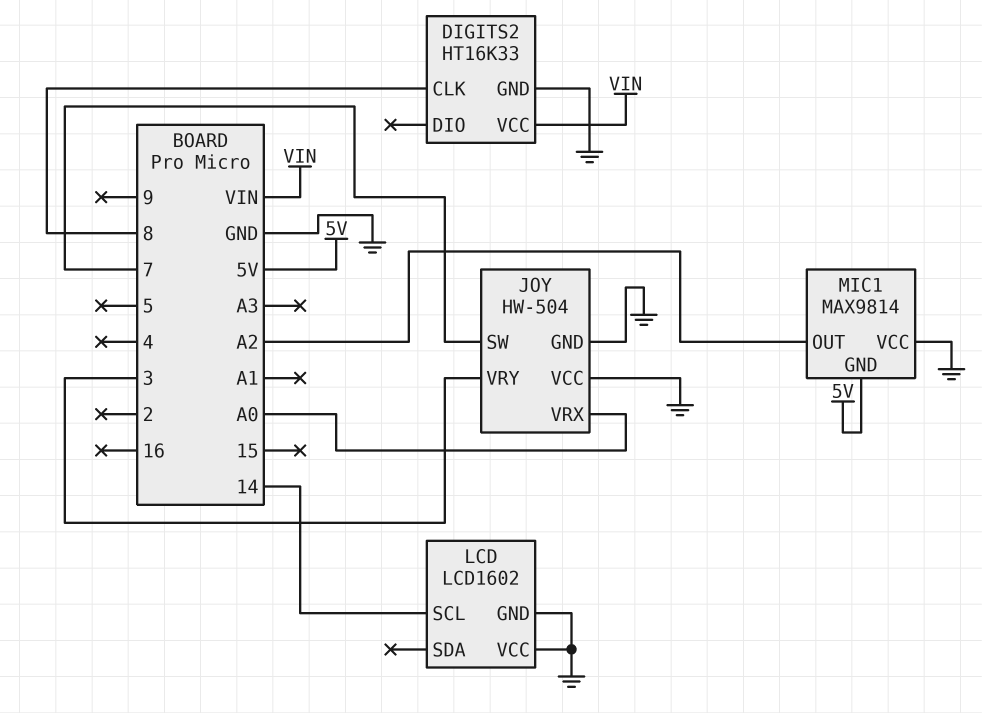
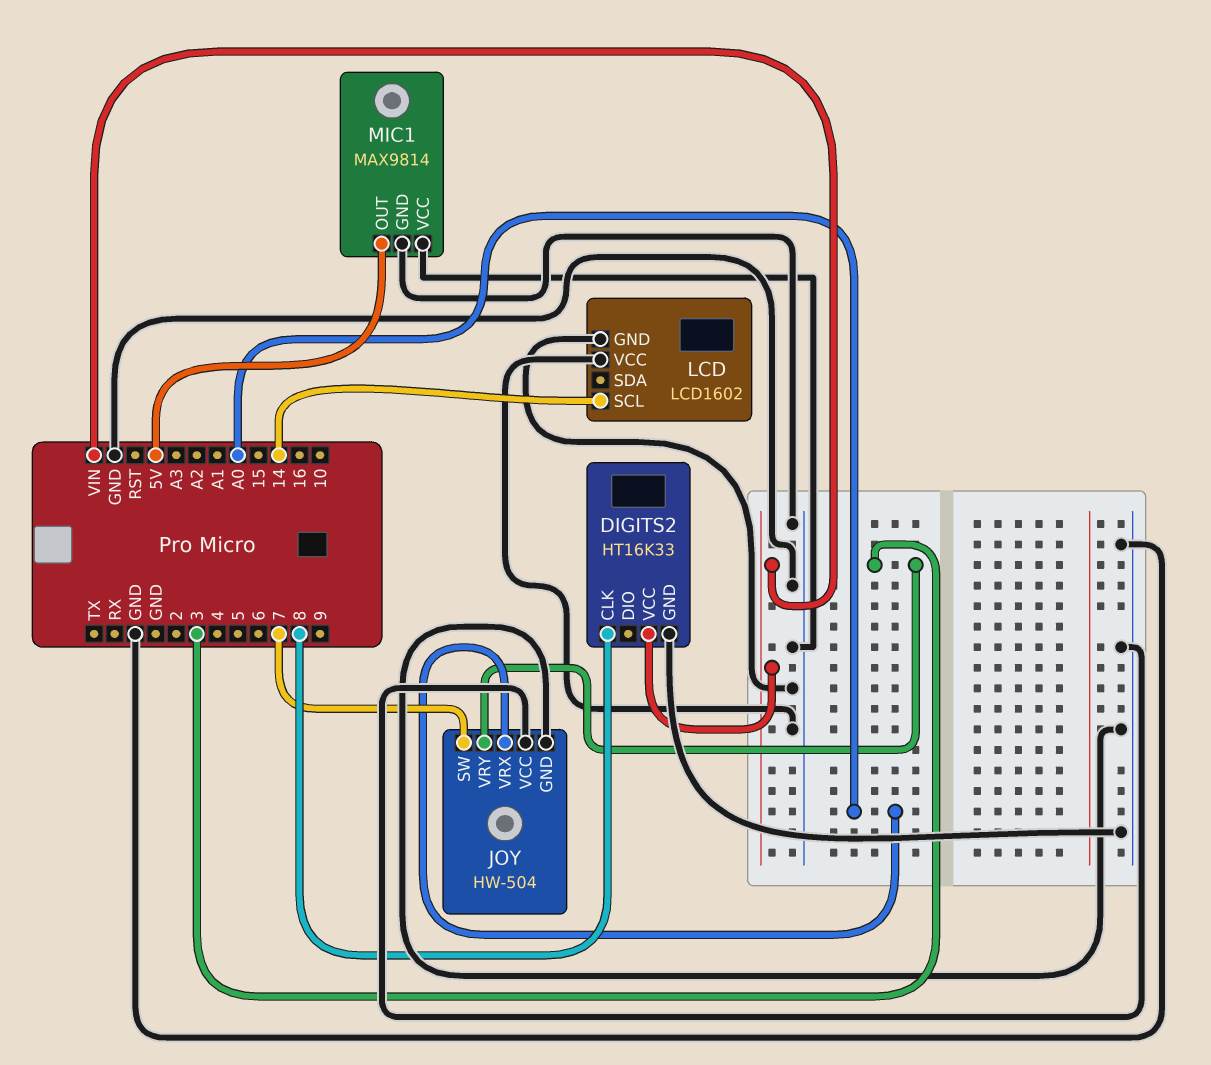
MIC1 pin GND: 5V -> GND
MIC1 pin OUT: A2 -> 5V

